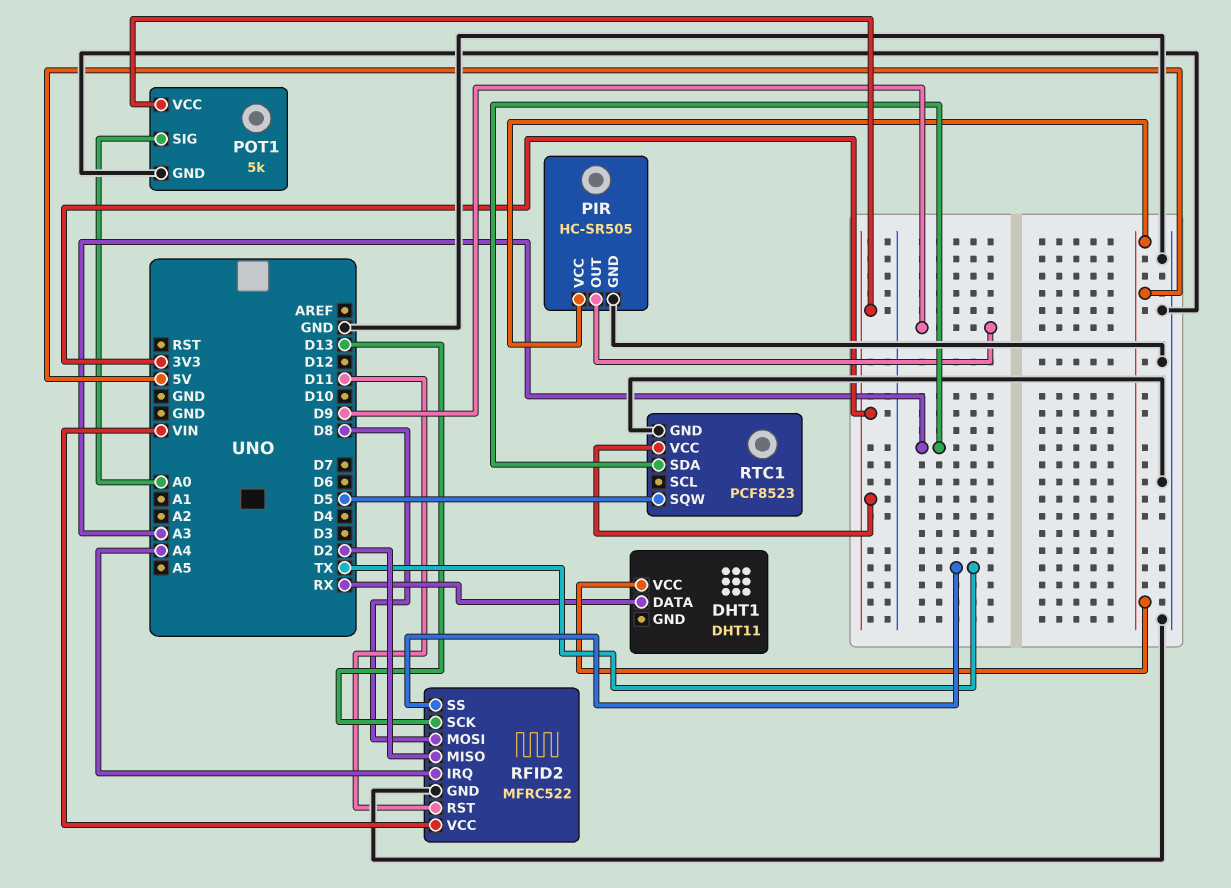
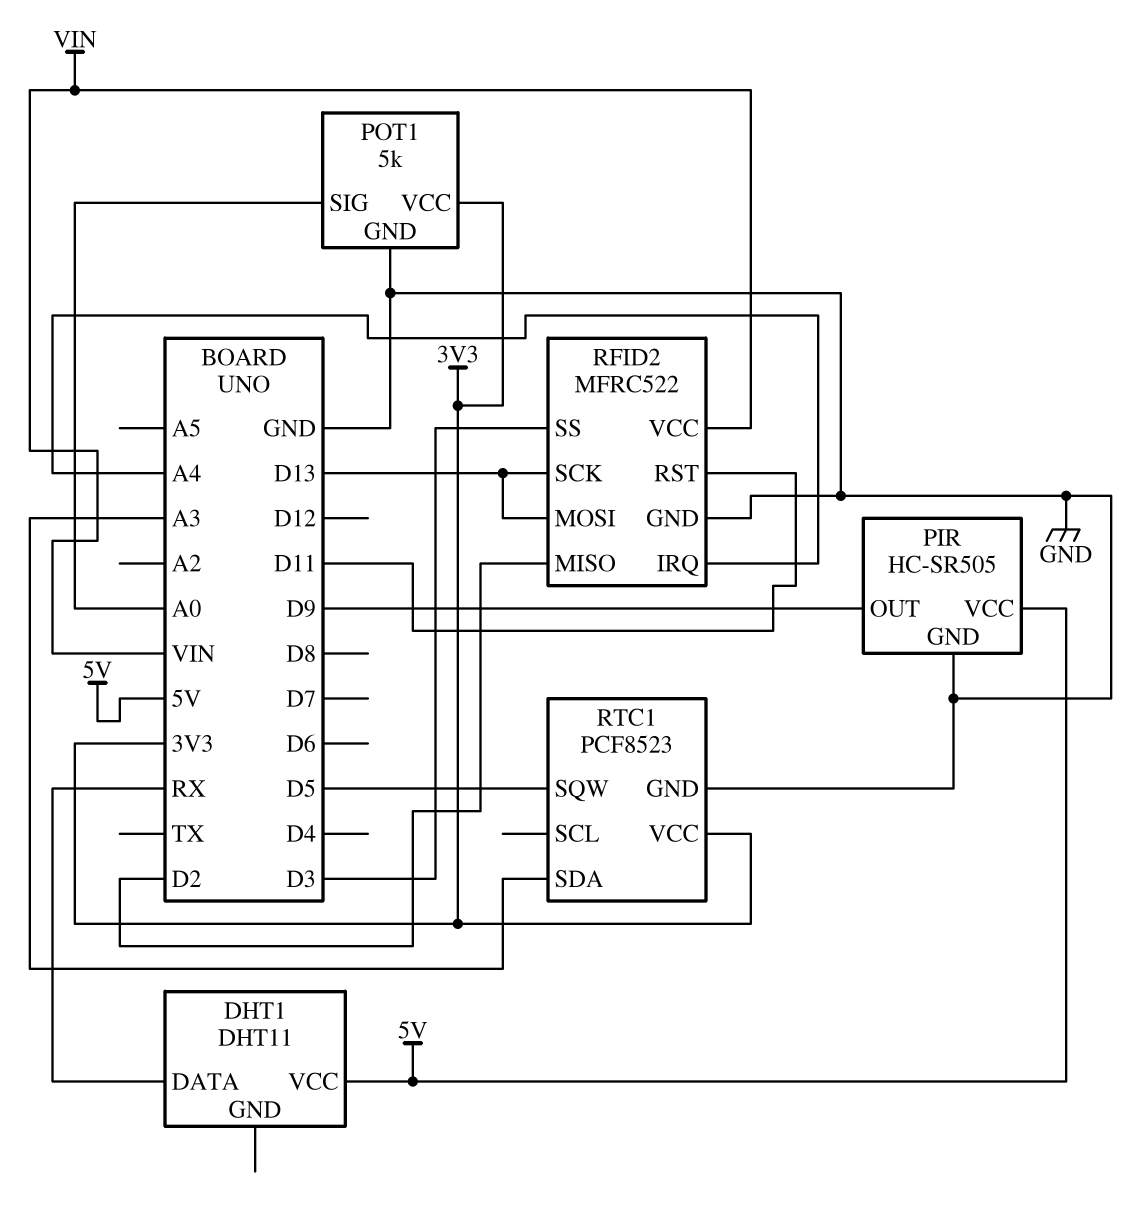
RFID2 pin MOSI: D8 -> D13
RFID2 pin SS: TX -> D3

